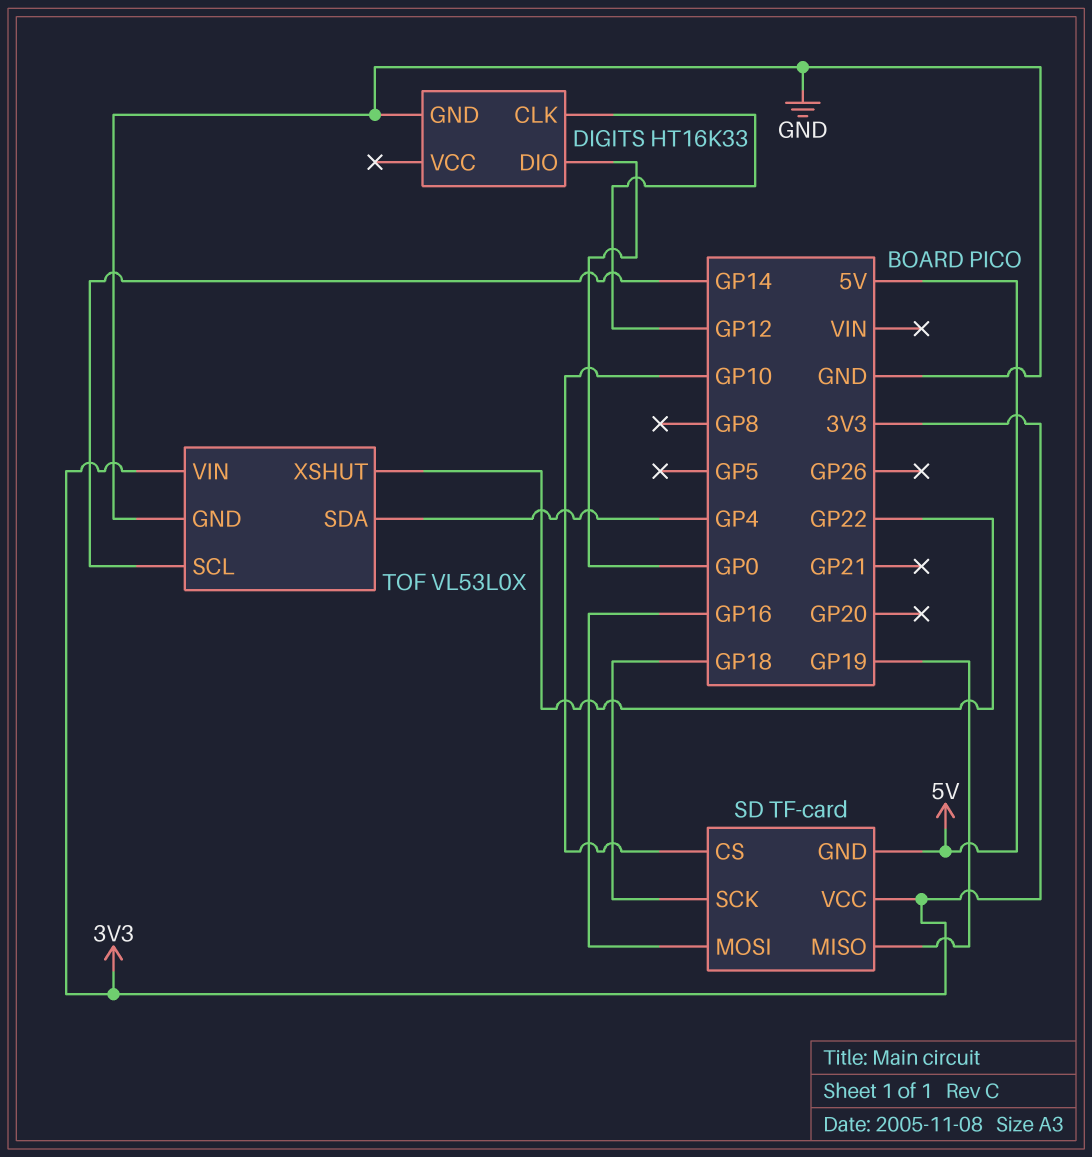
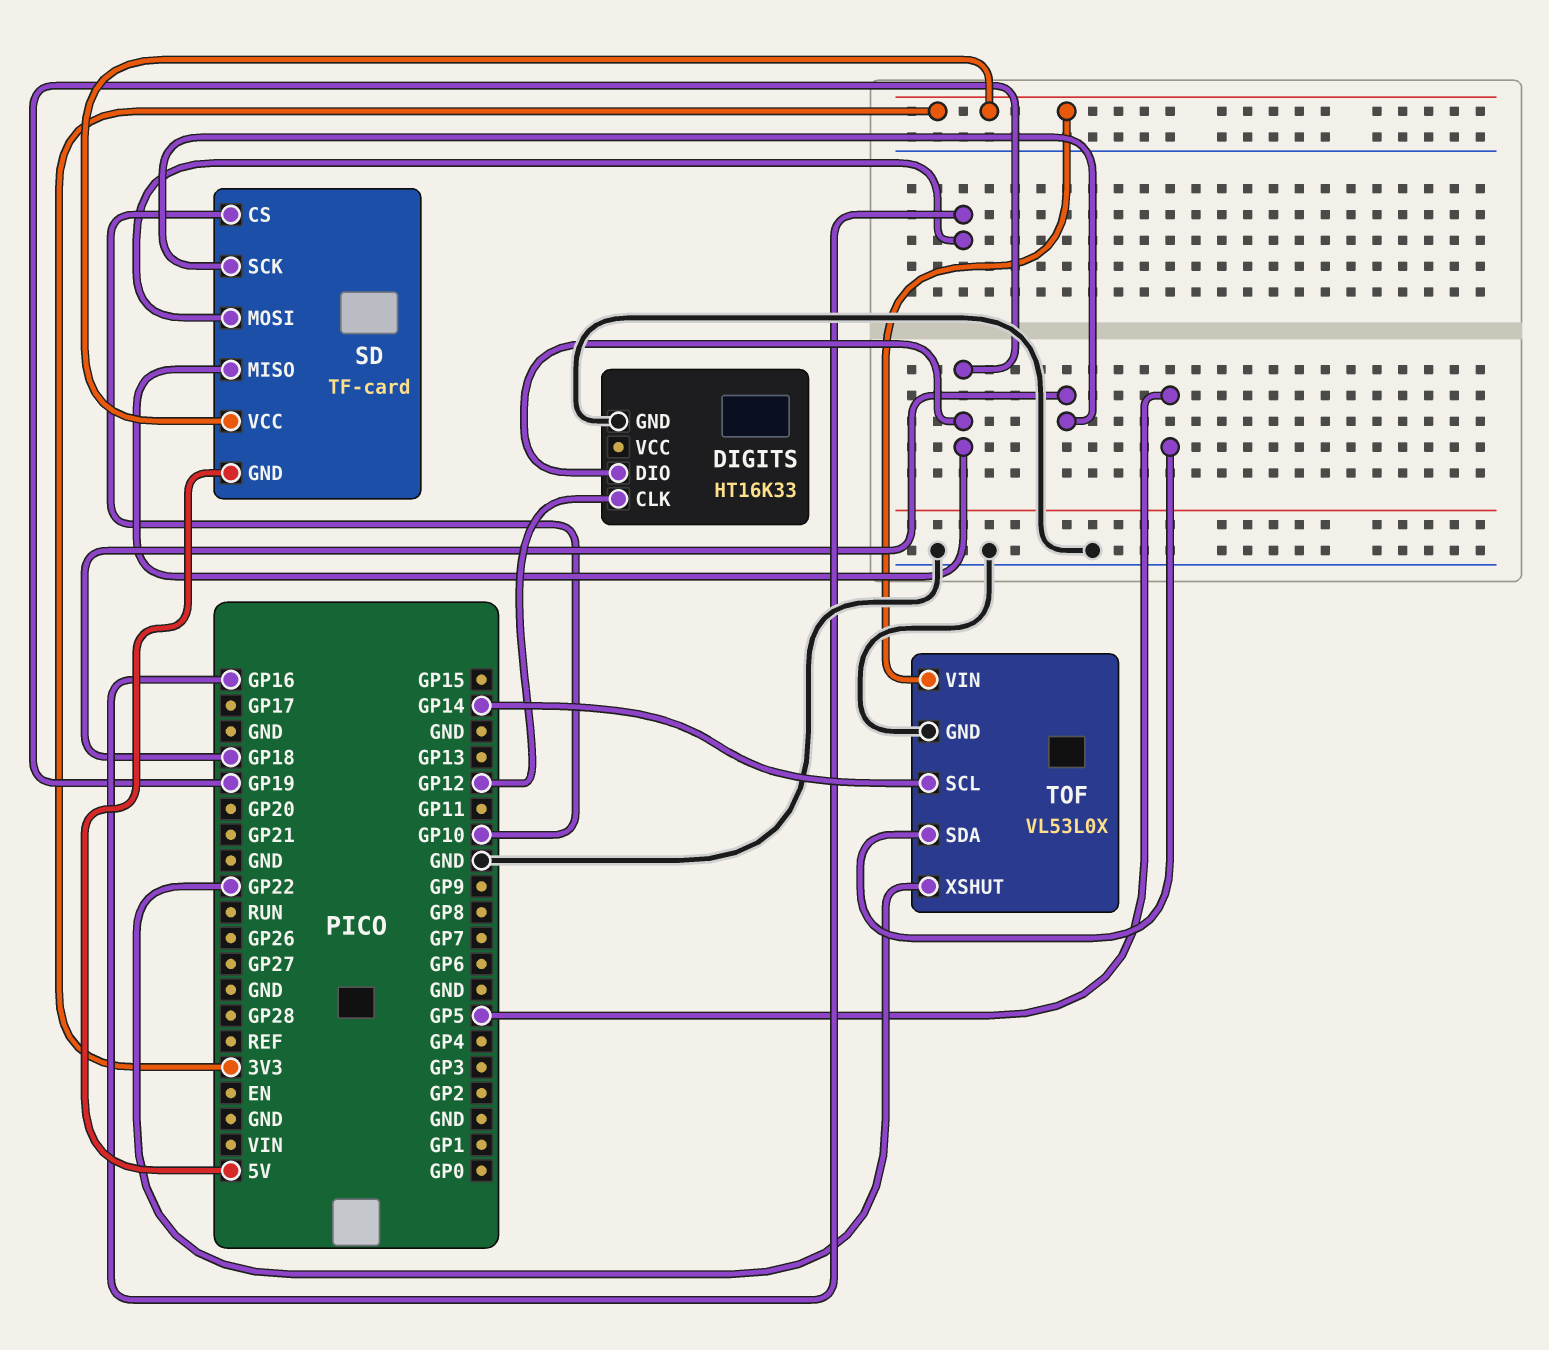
DIGITS pin DIO: GP0 -> GP19
TOF pin SDA: GP4 -> GP5

